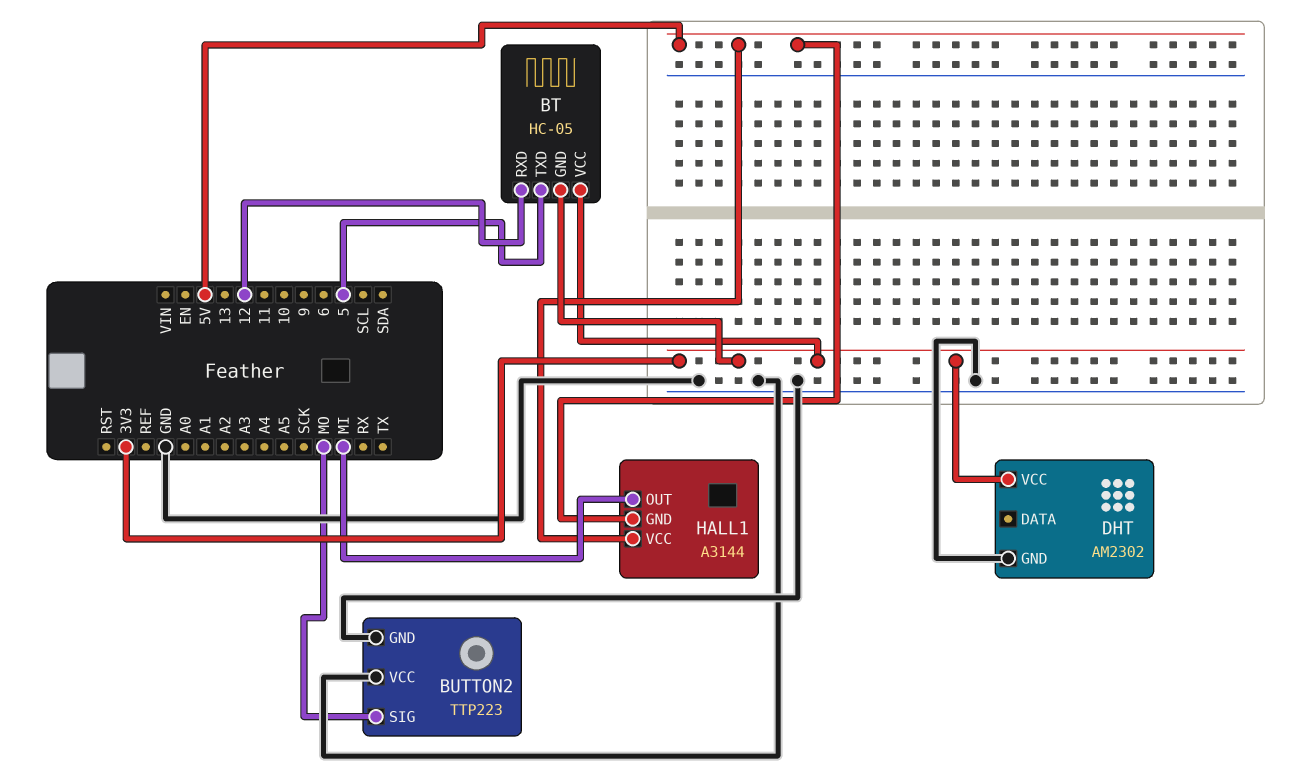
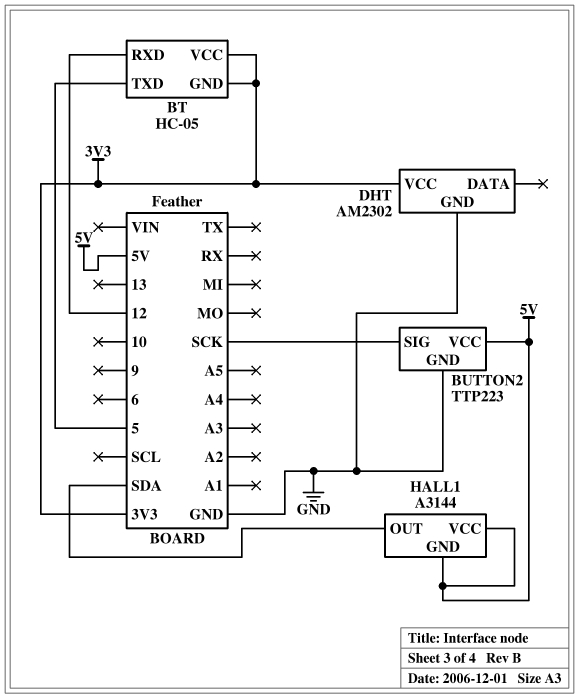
BUTTON2 pin SIG: MO -> SCK
BUTTON2 pin VCC: GND -> 5V
HALL1 pin OUT: MI -> SDA

